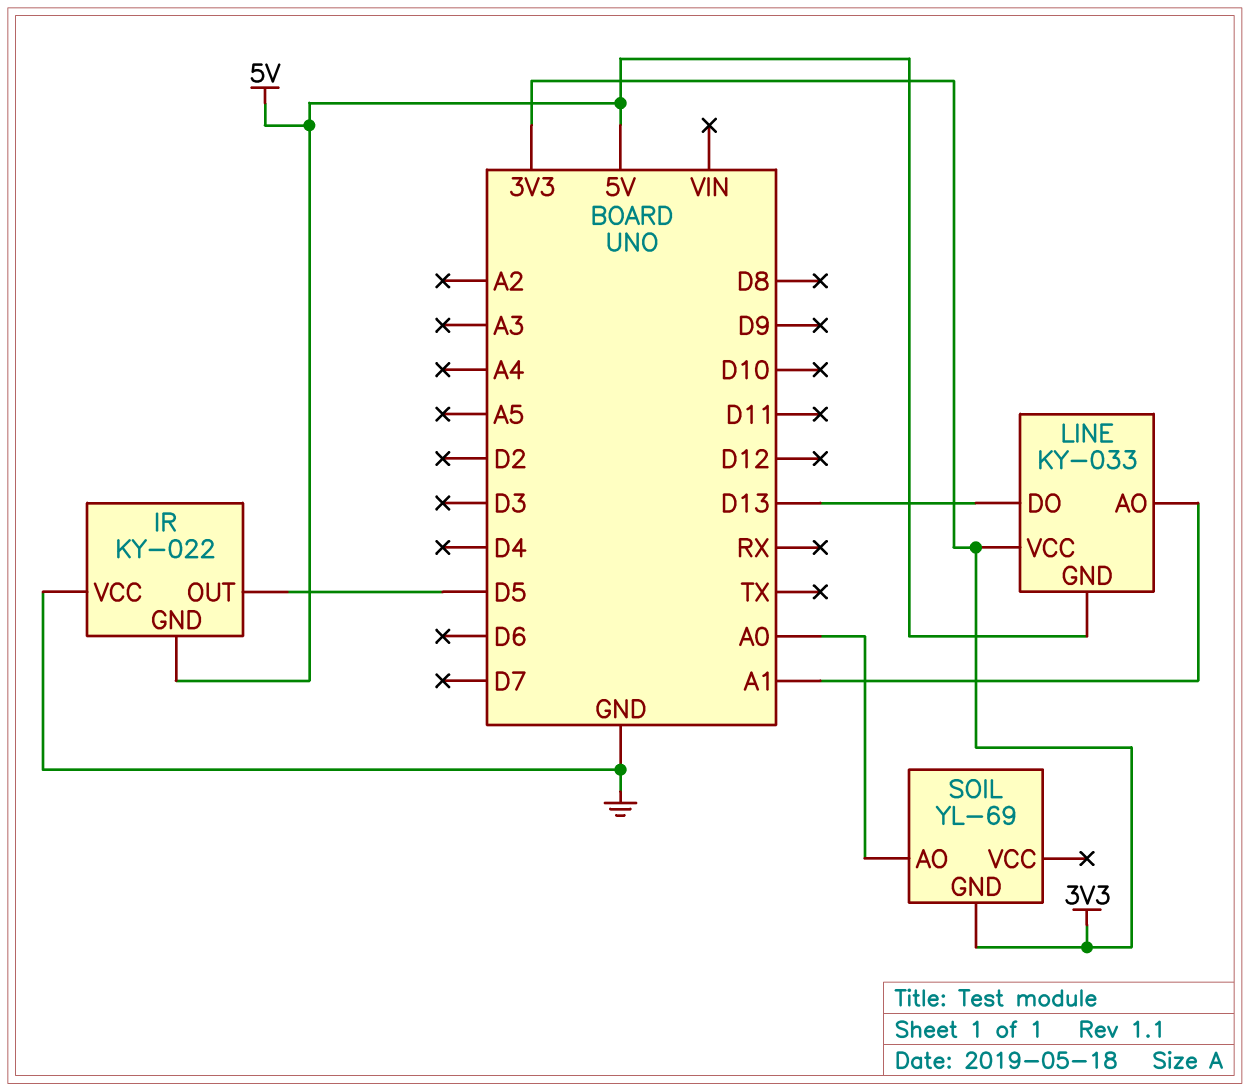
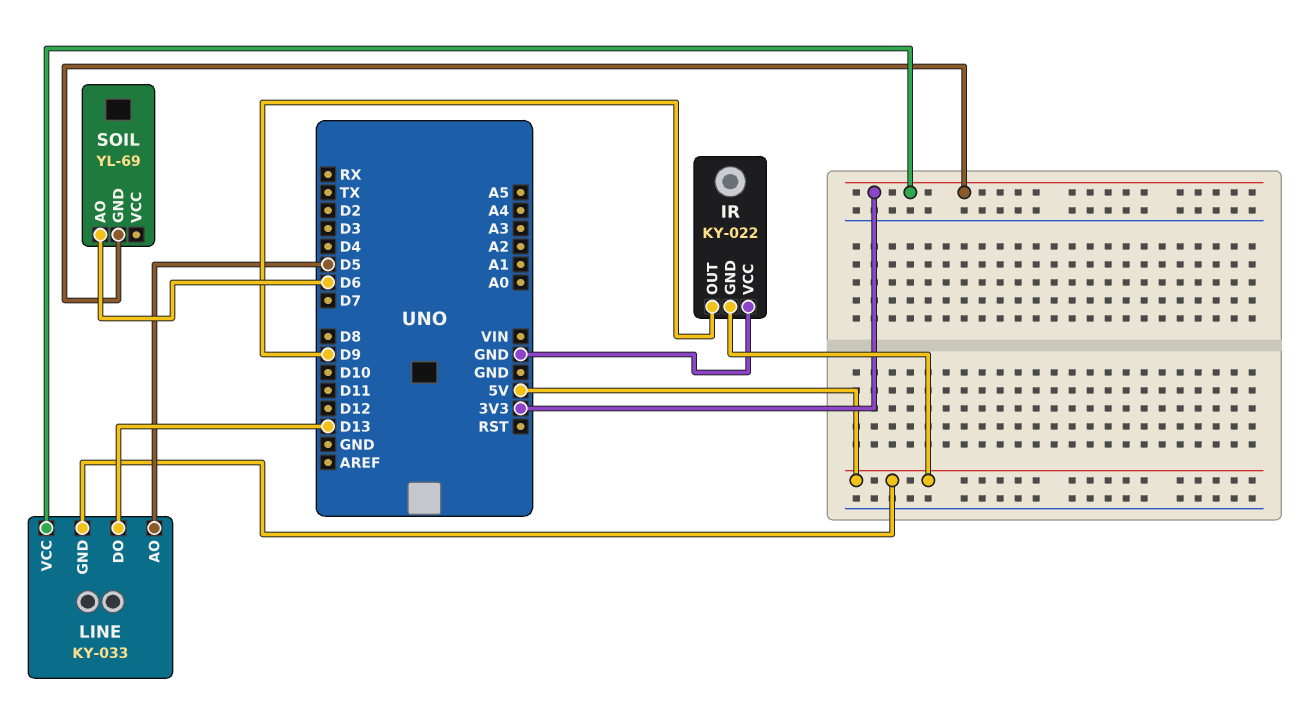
IR pin OUT: D5 -> D9
LINE pin AO: A1 -> D5
SOIL pin AO: A0 -> D6

